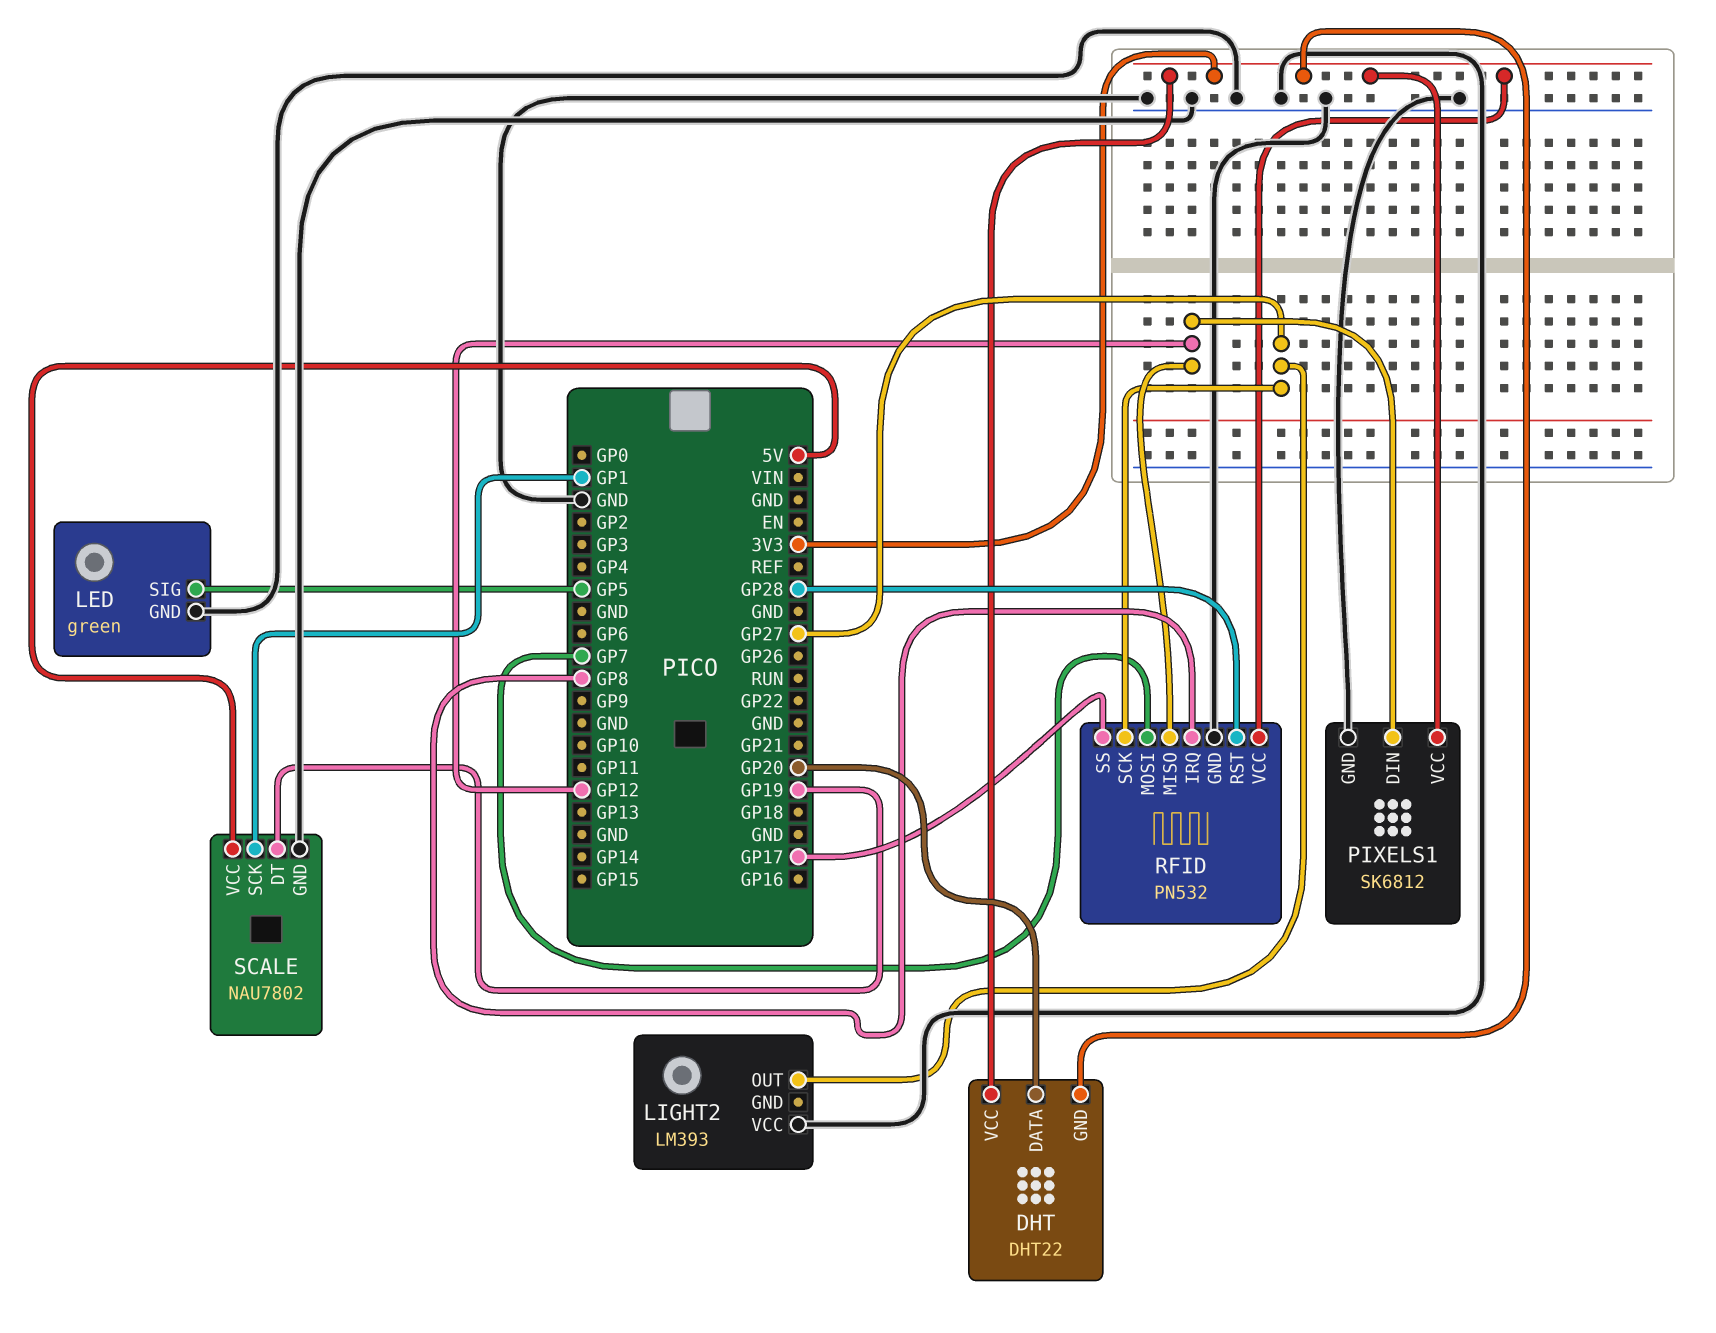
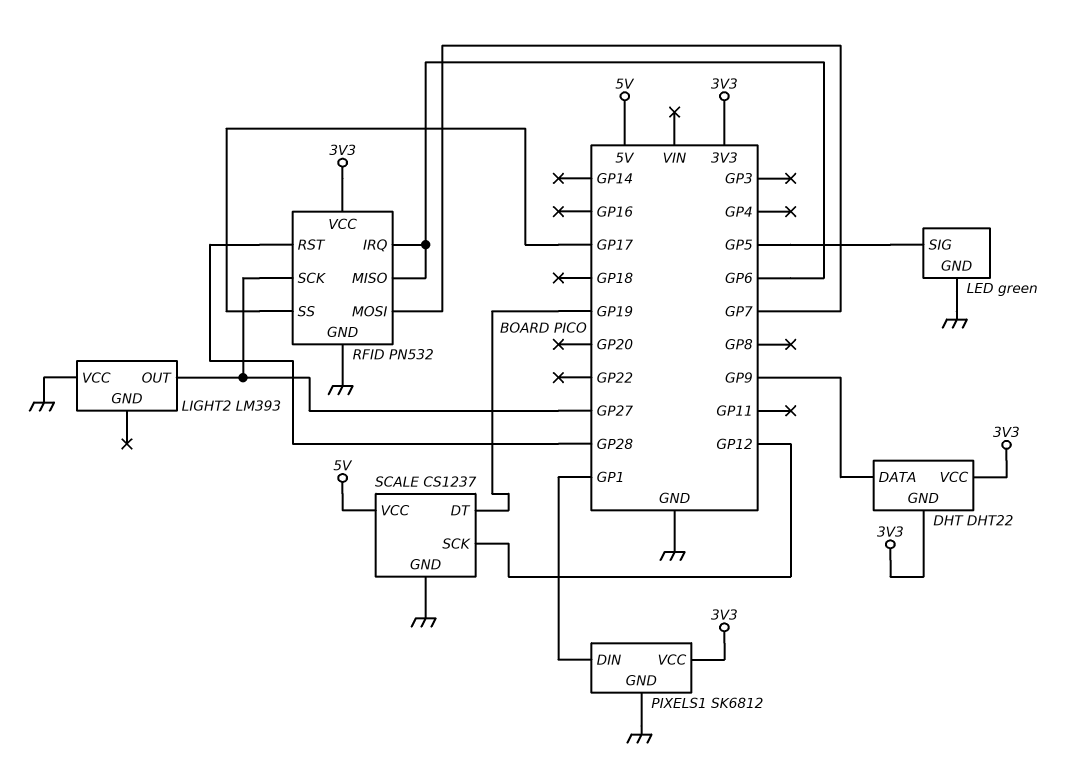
DHT pin DATA: GP20 -> GP9
PIXELS1 pin DIN: GP12 -> GP1
RFID pin IRQ: GP8 -> GP6
RFID pin MISO: GP12 -> GP6
SCALE: NAU7802 -> CS1237
SCALE pin SCK: GP1 -> GP12

